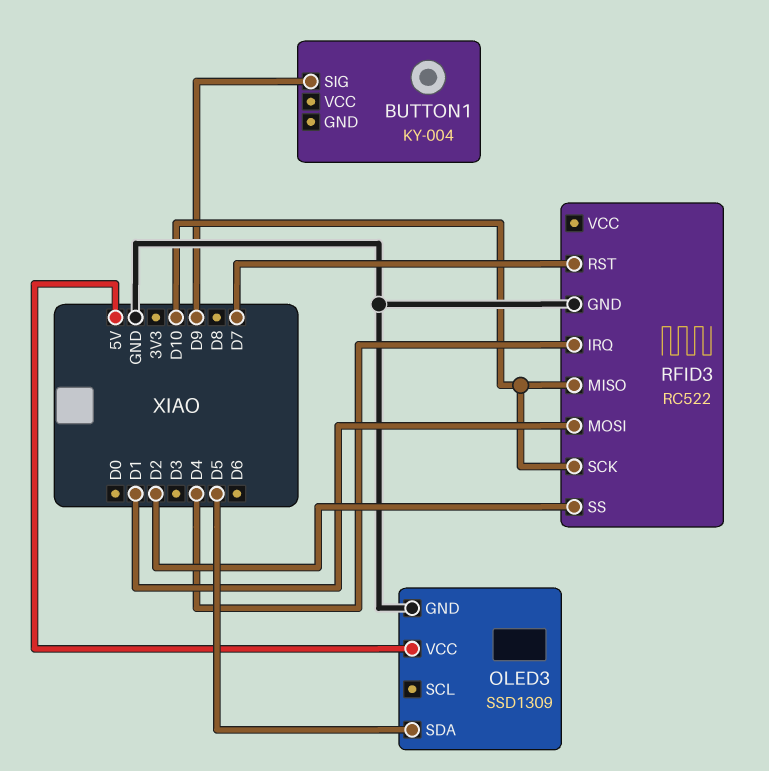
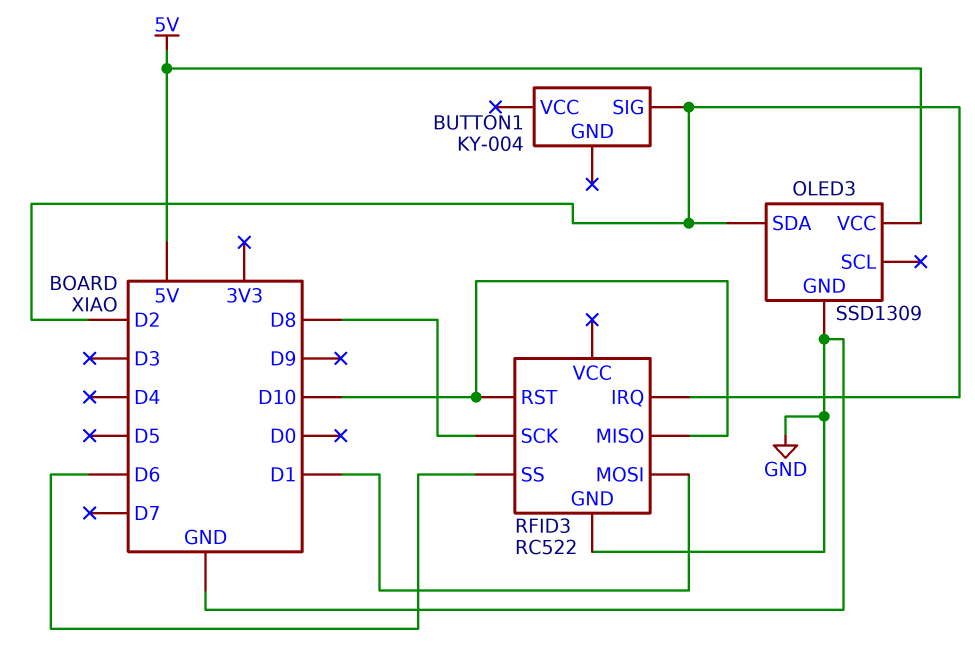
BUTTON1 pin SIG: D9 -> D2
OLED3 pin SDA: D5 -> D2
RFID3 pin IRQ: D4 -> D2
RFID3 pin RST: D7 -> D10
RFID3 pin SCK: D10 -> D8
RFID3 pin SS: D2 -> D6

